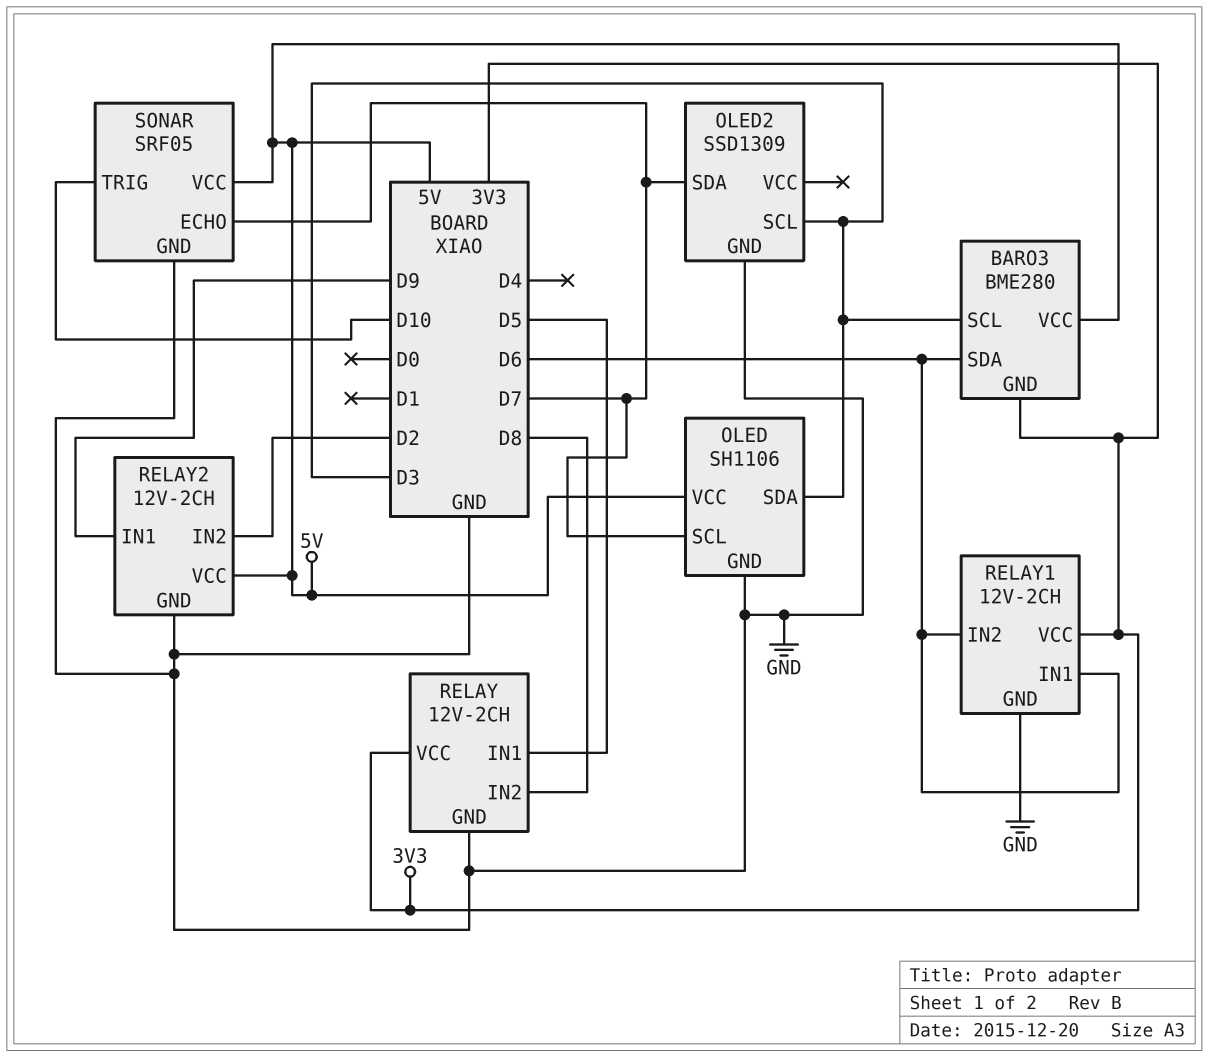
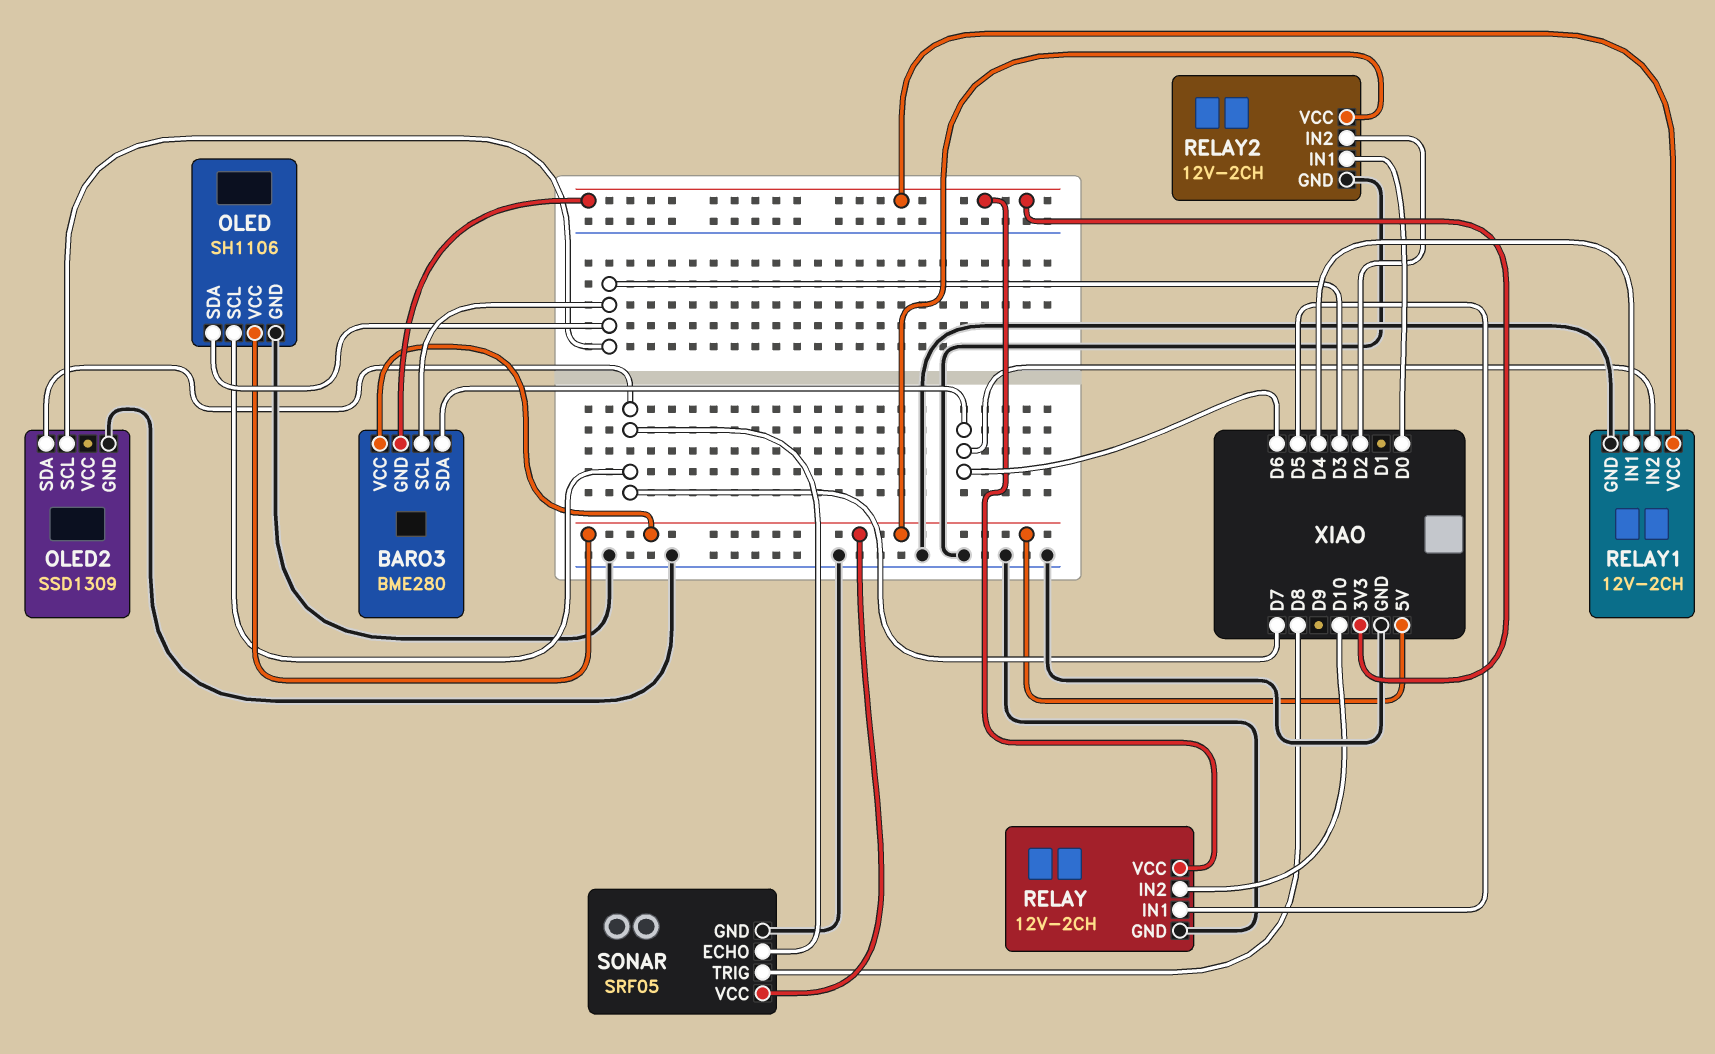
RELAY pin IN2: D8 -> D10
RELAY1 pin IN1: D6 -> D4
RELAY2 pin IN1: D9 -> D0
SONAR pin TRIG: D10 -> D8

